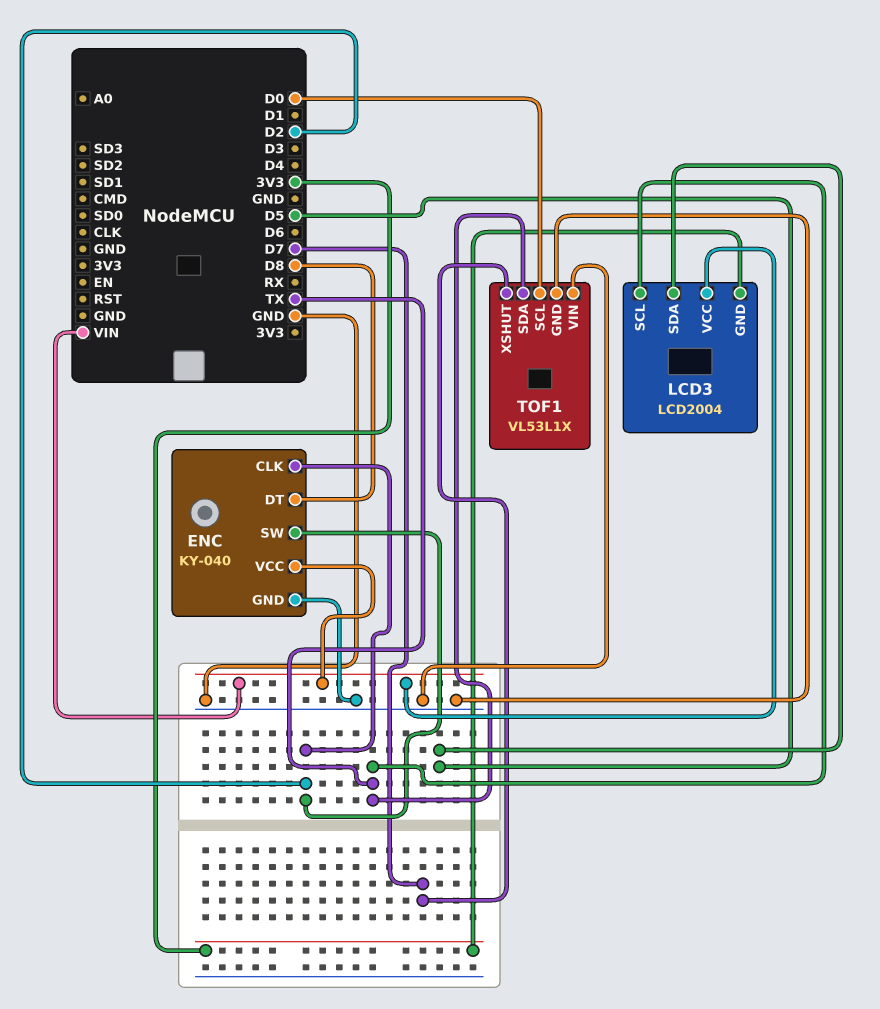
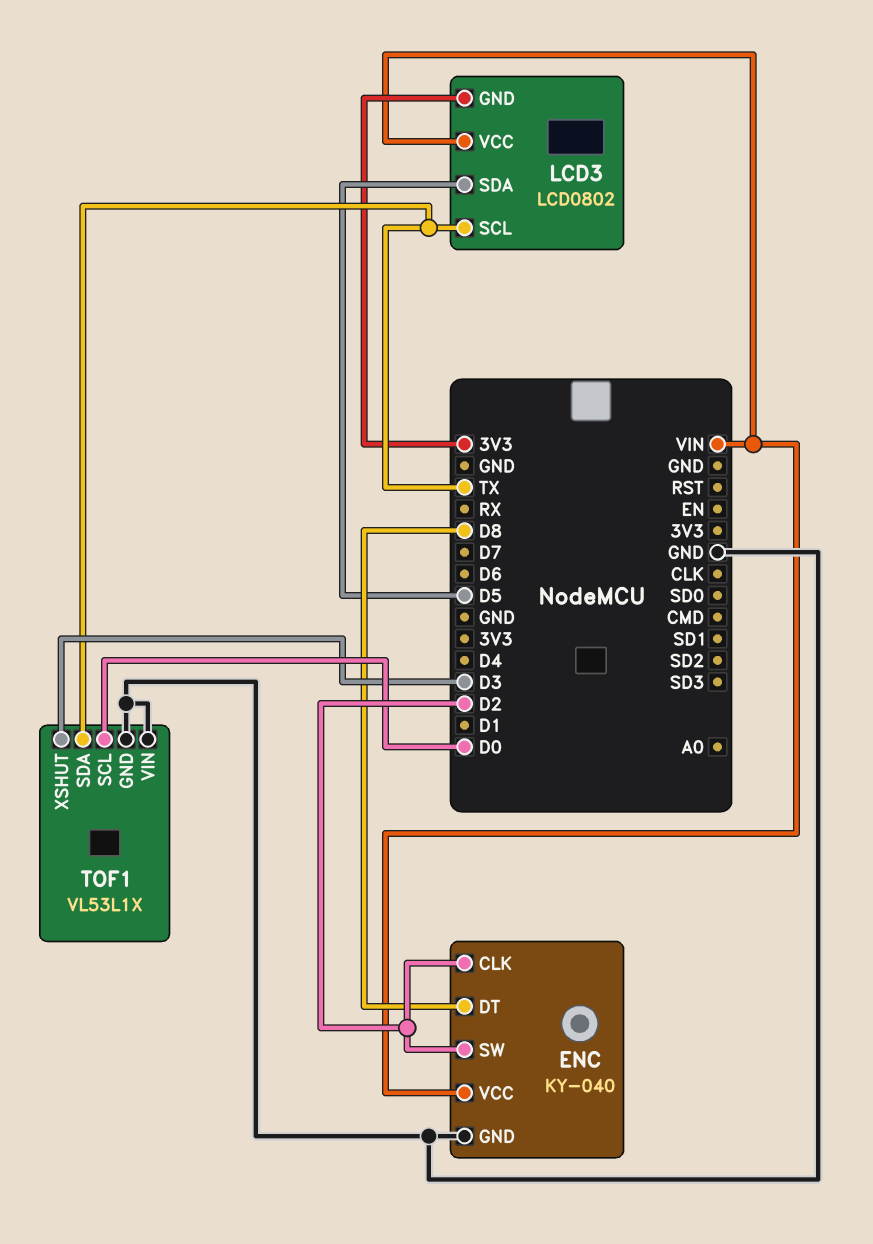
LCD3: LCD2004 -> LCD0802
TOF1 pin XSHUT: D7 -> D3

